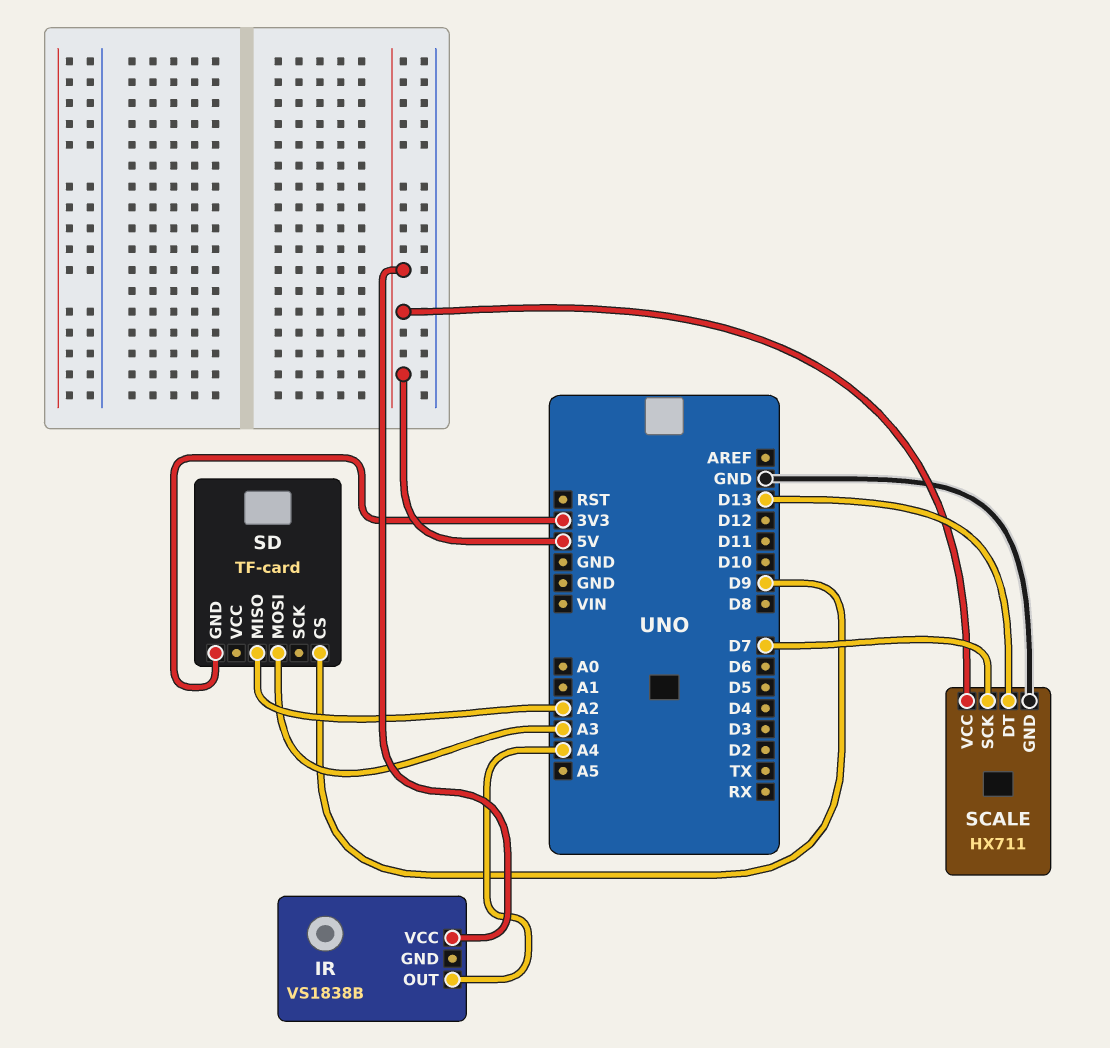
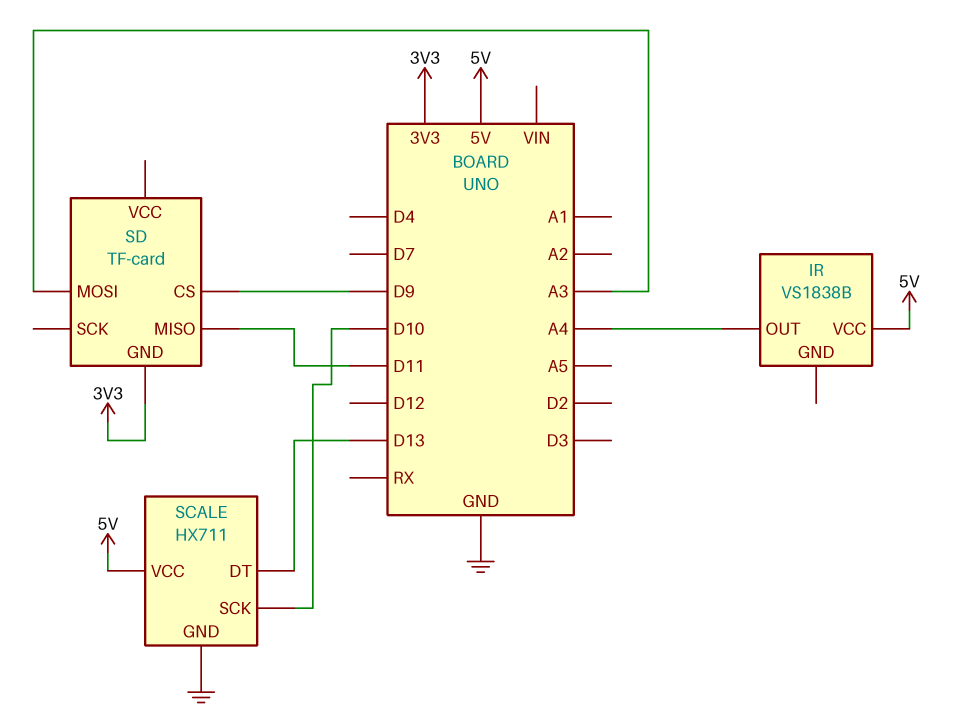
SCALE pin SCK: D7 -> D10
SD pin MISO: A2 -> D11

